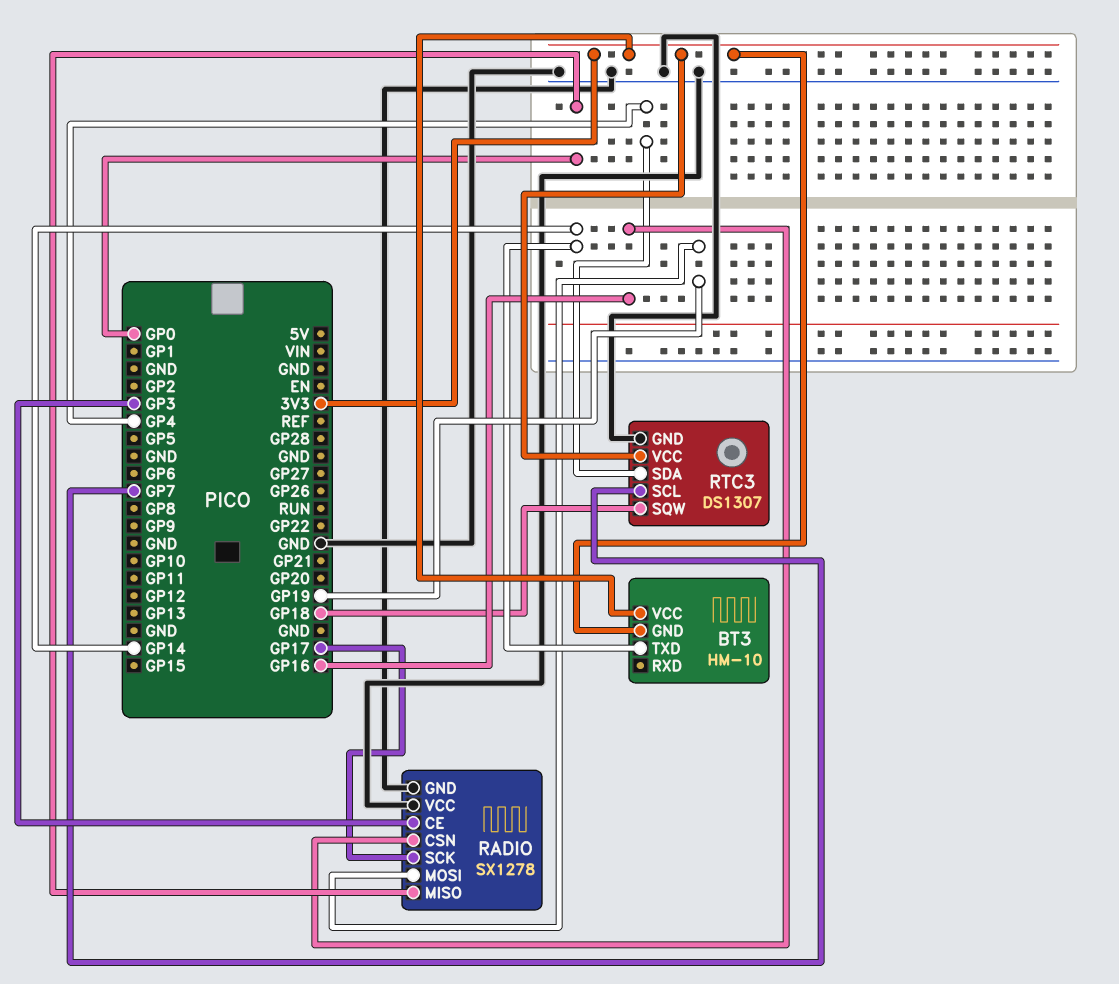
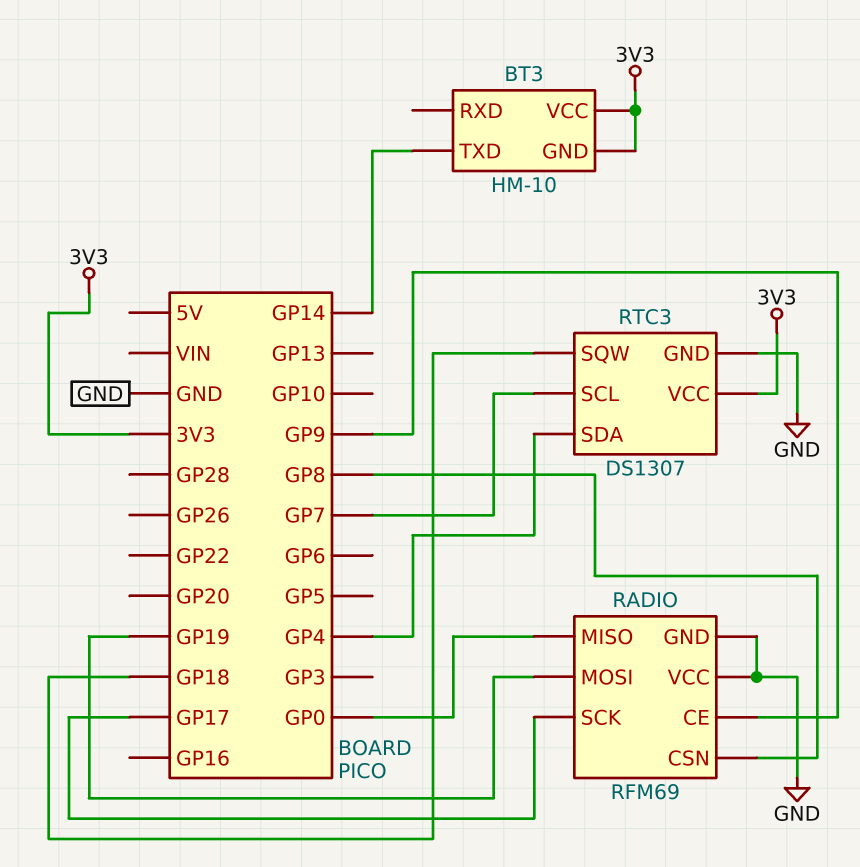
RADIO: SX1278 -> RFM69
RADIO pin CE: GP3 -> GP9
RADIO pin CSN: GP16 -> GP8

